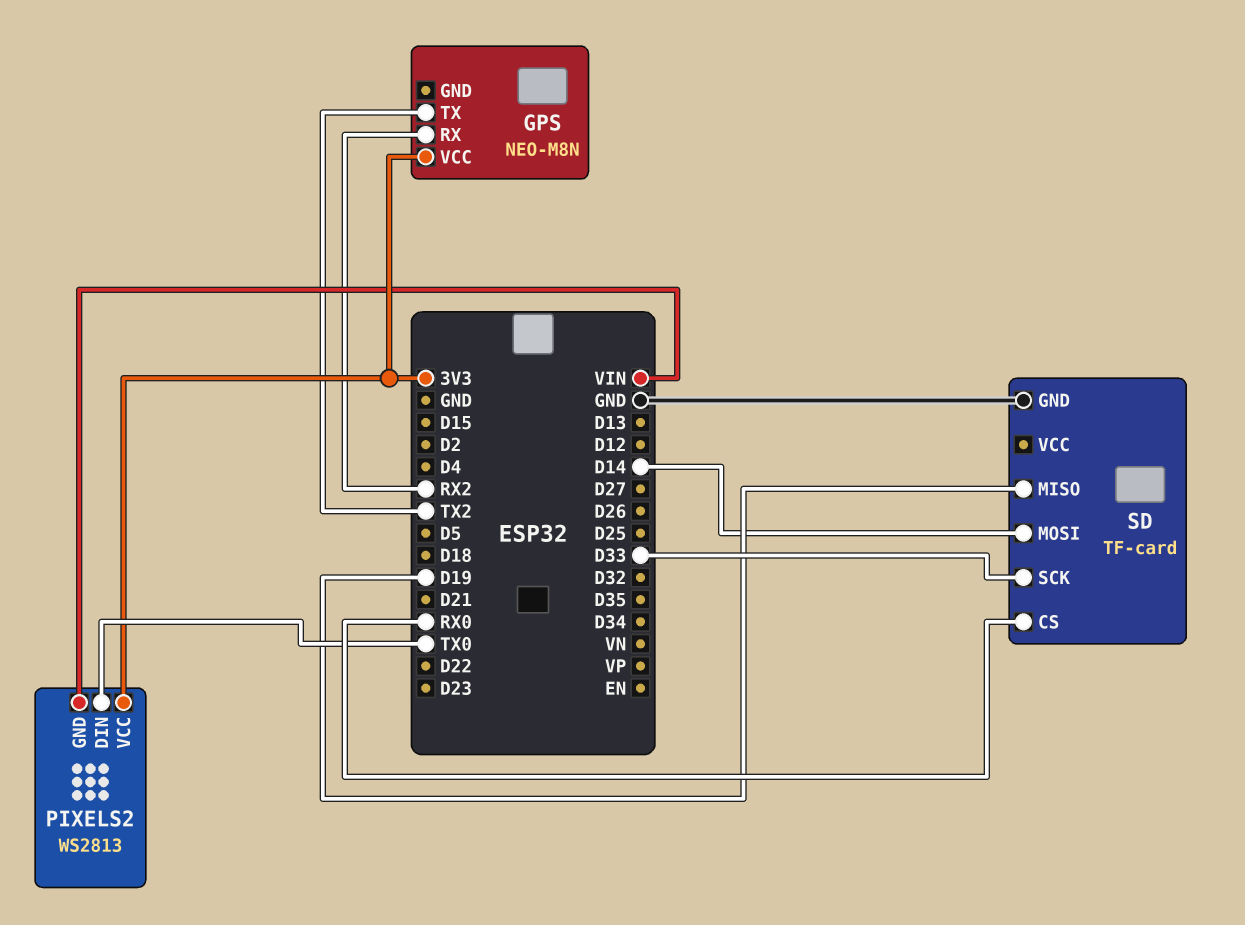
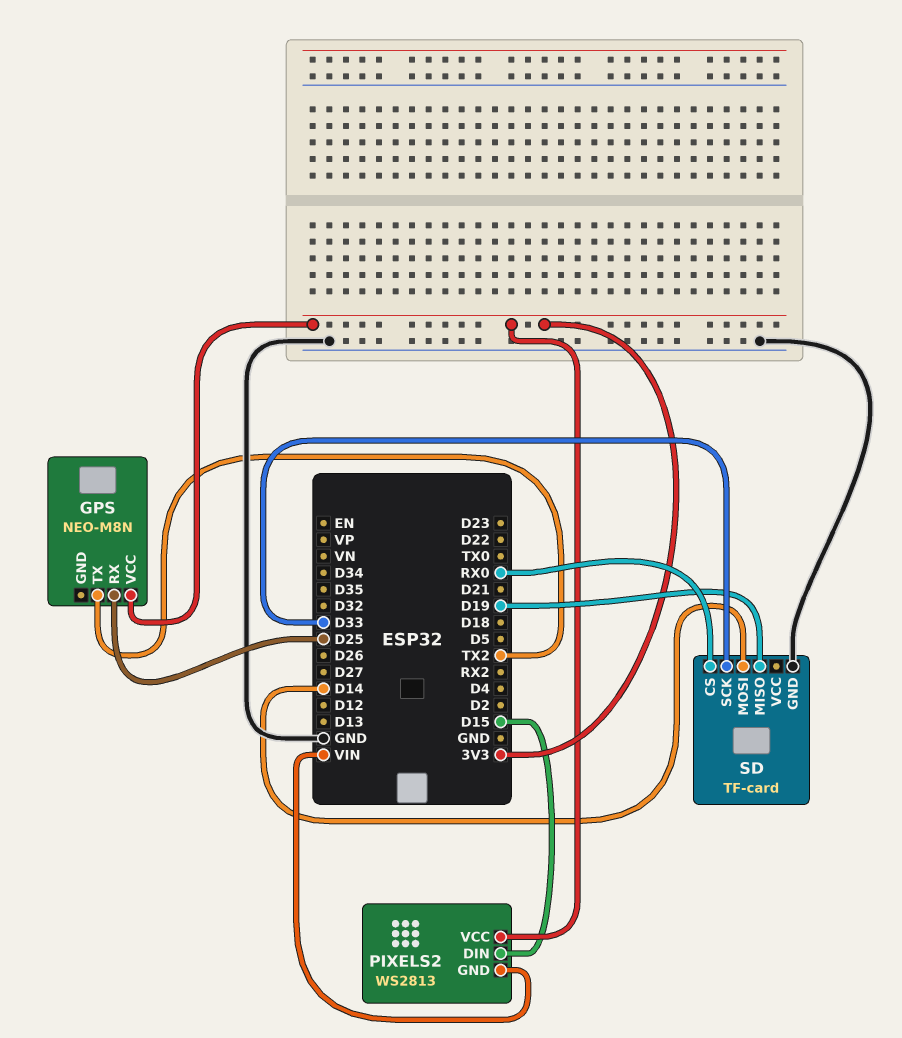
GPS pin RX: RX2 -> D25
PIXELS2 pin DIN: TX0 -> D15

